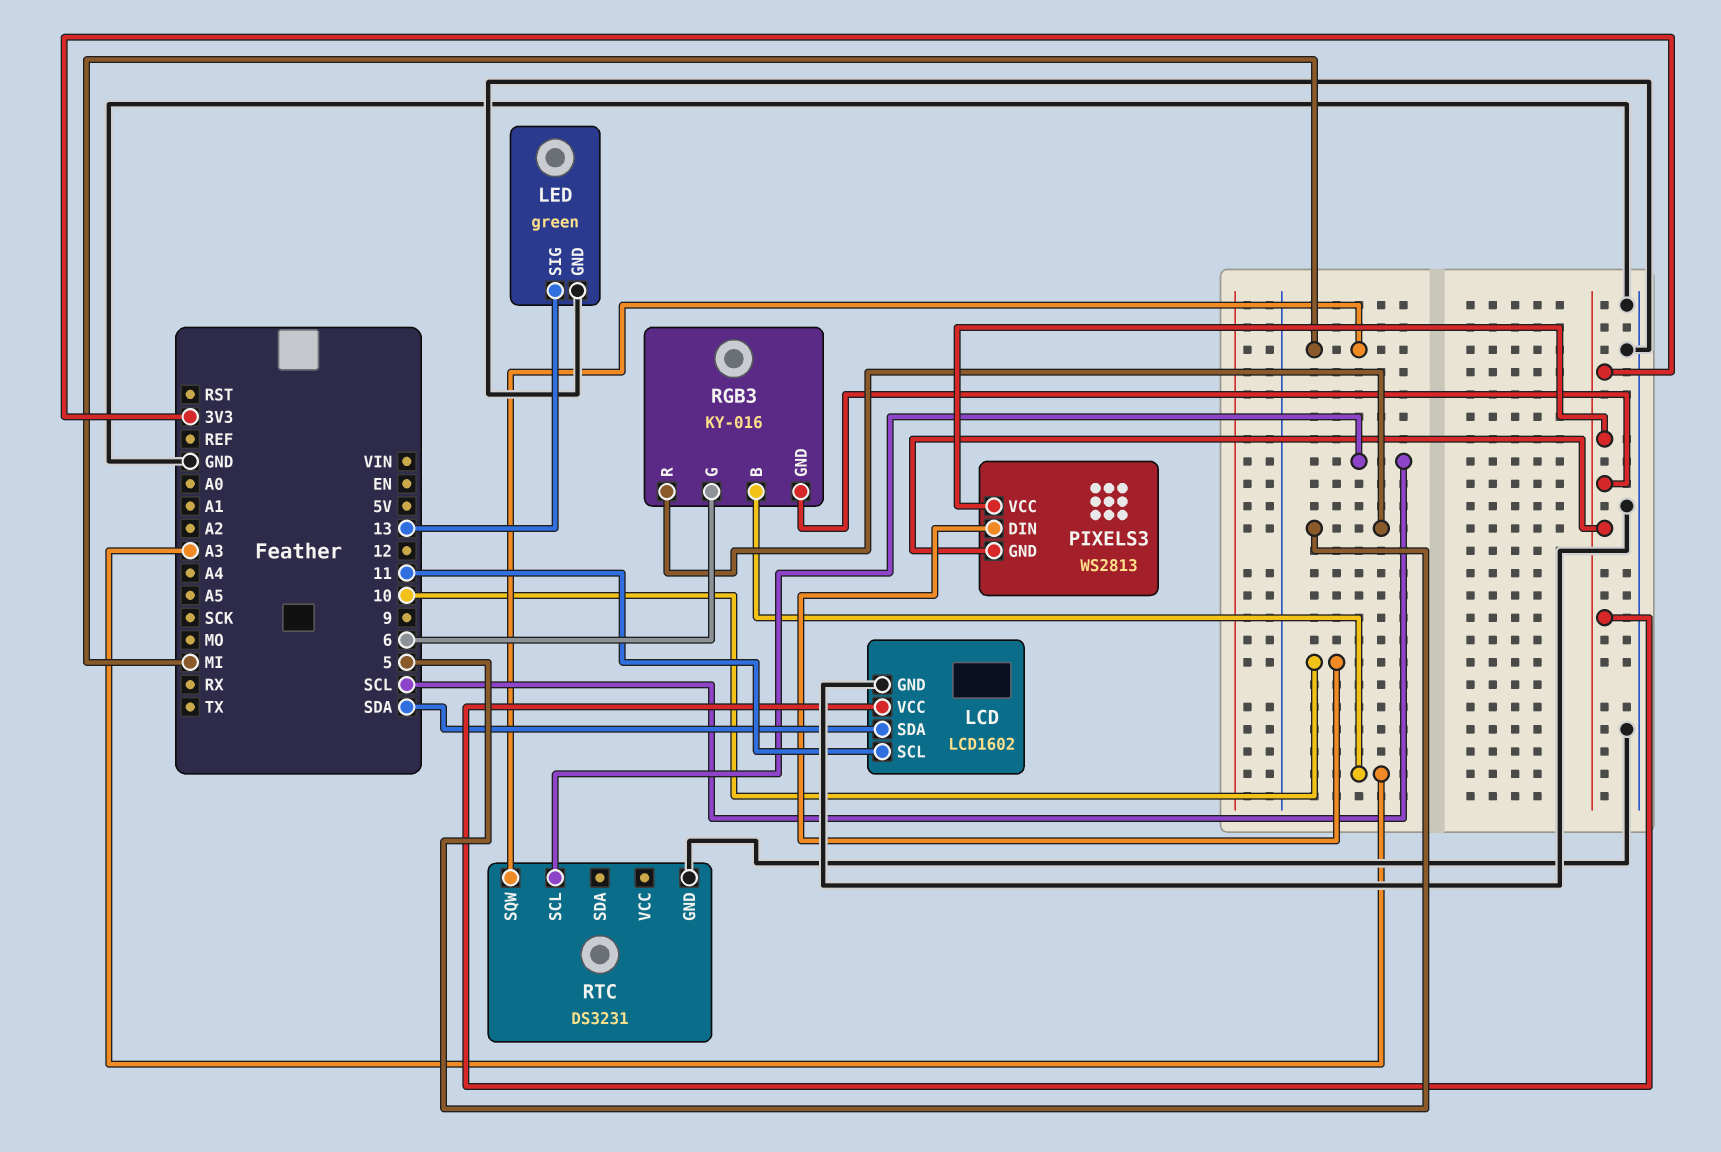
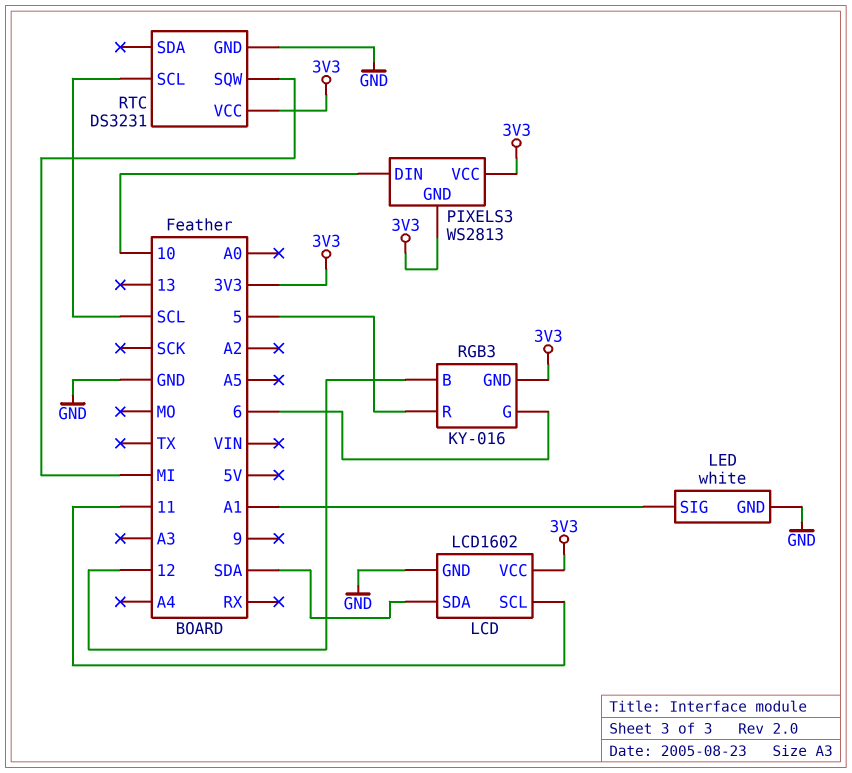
LED: green -> white
LED pin SIG: 13 -> A1
RGB3 pin B: A3 -> 12
RTC pin VCC: none -> 3V3

